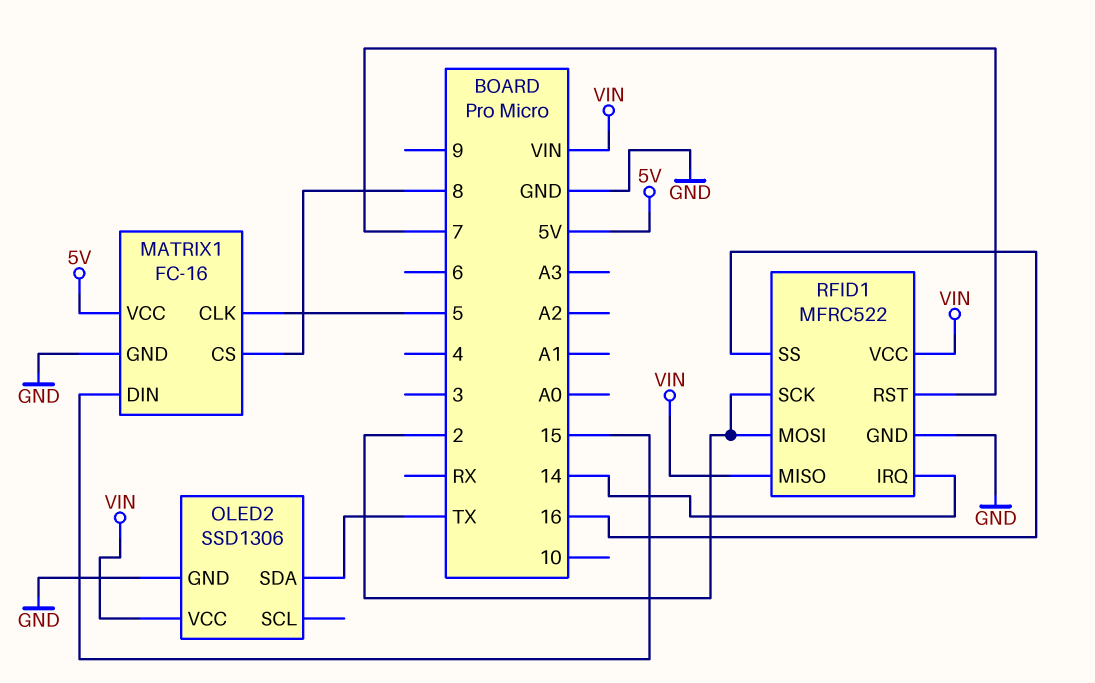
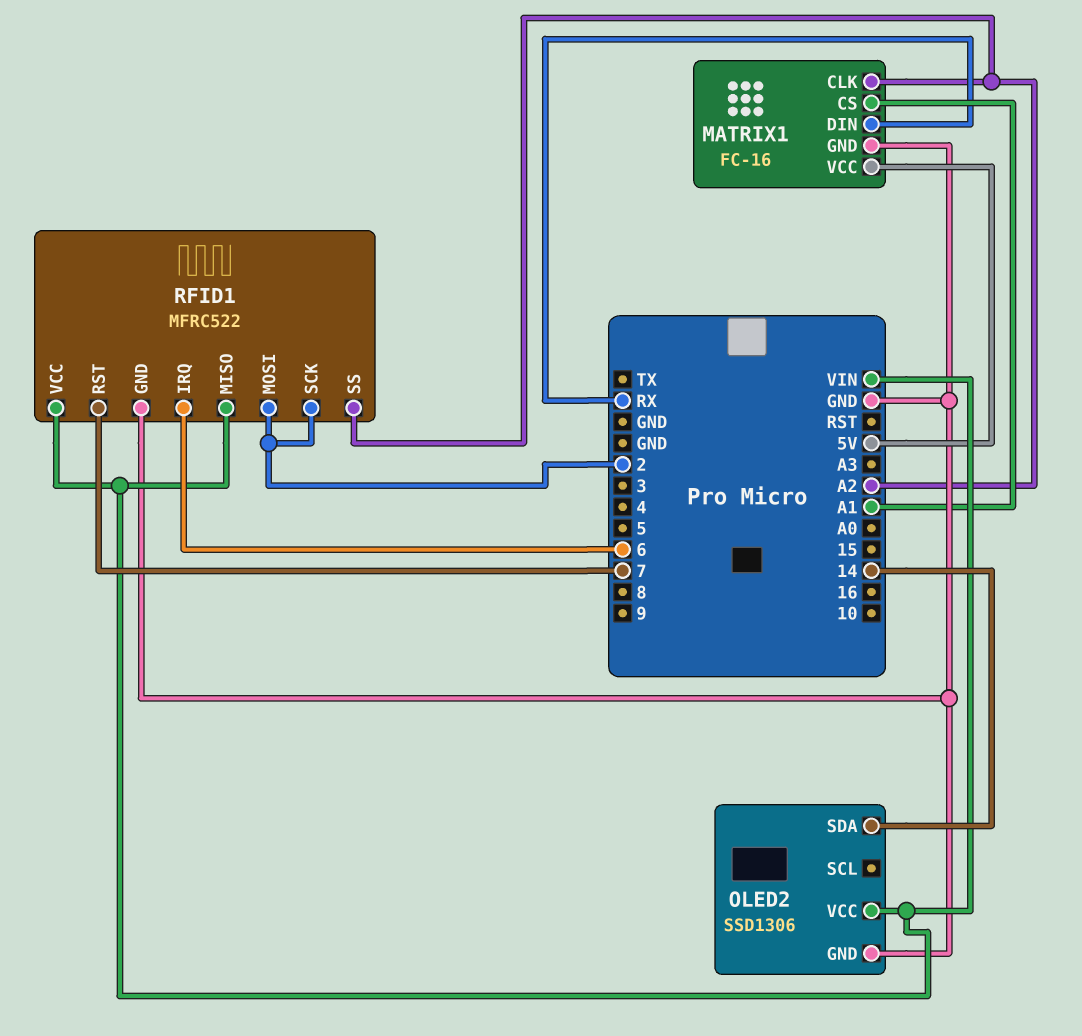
MATRIX1 pin CLK: 5 -> A2
MATRIX1 pin CS: 8 -> A1
MATRIX1 pin DIN: 15 -> RX
OLED2 pin SDA: TX -> 14
RFID1 pin IRQ: 14 -> 6
RFID1 pin SS: 16 -> A2

